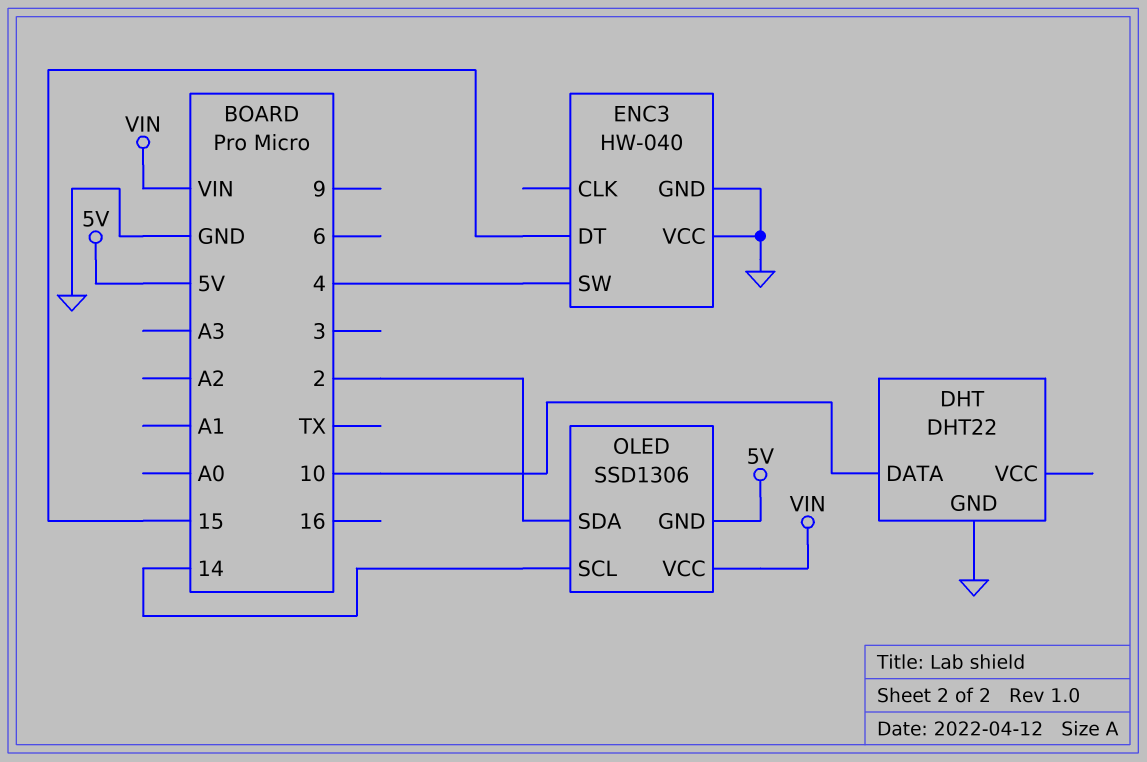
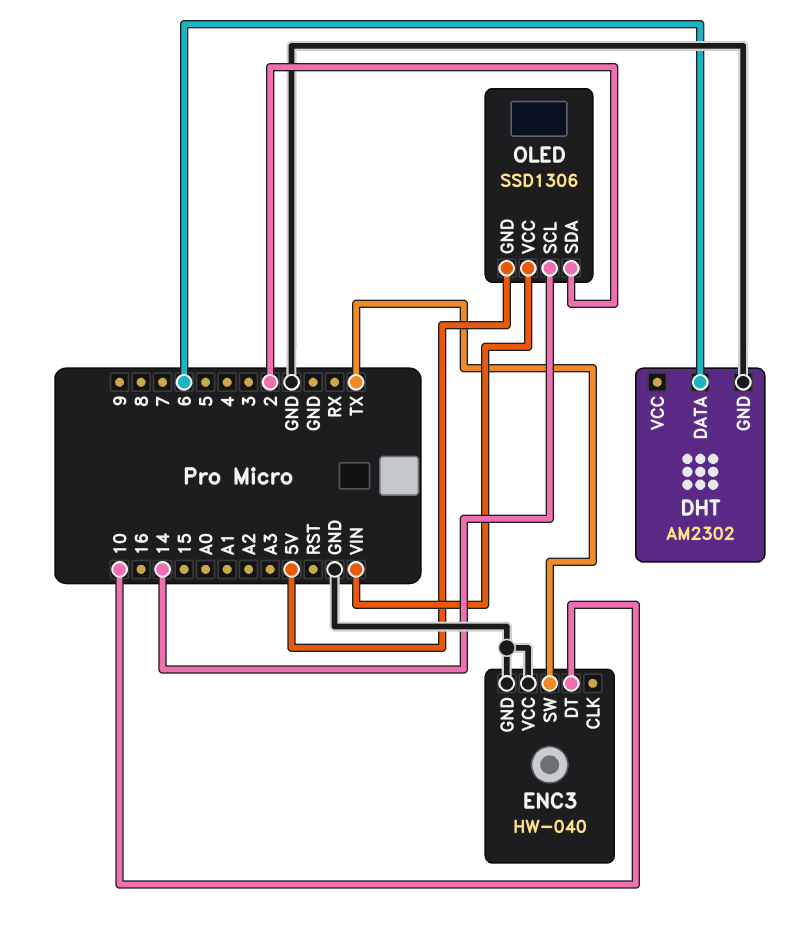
DHT: DHT22 -> AM2302
DHT pin DATA: 10 -> 6
ENC3 pin DT: 15 -> 10
ENC3 pin SW: 4 -> TX

